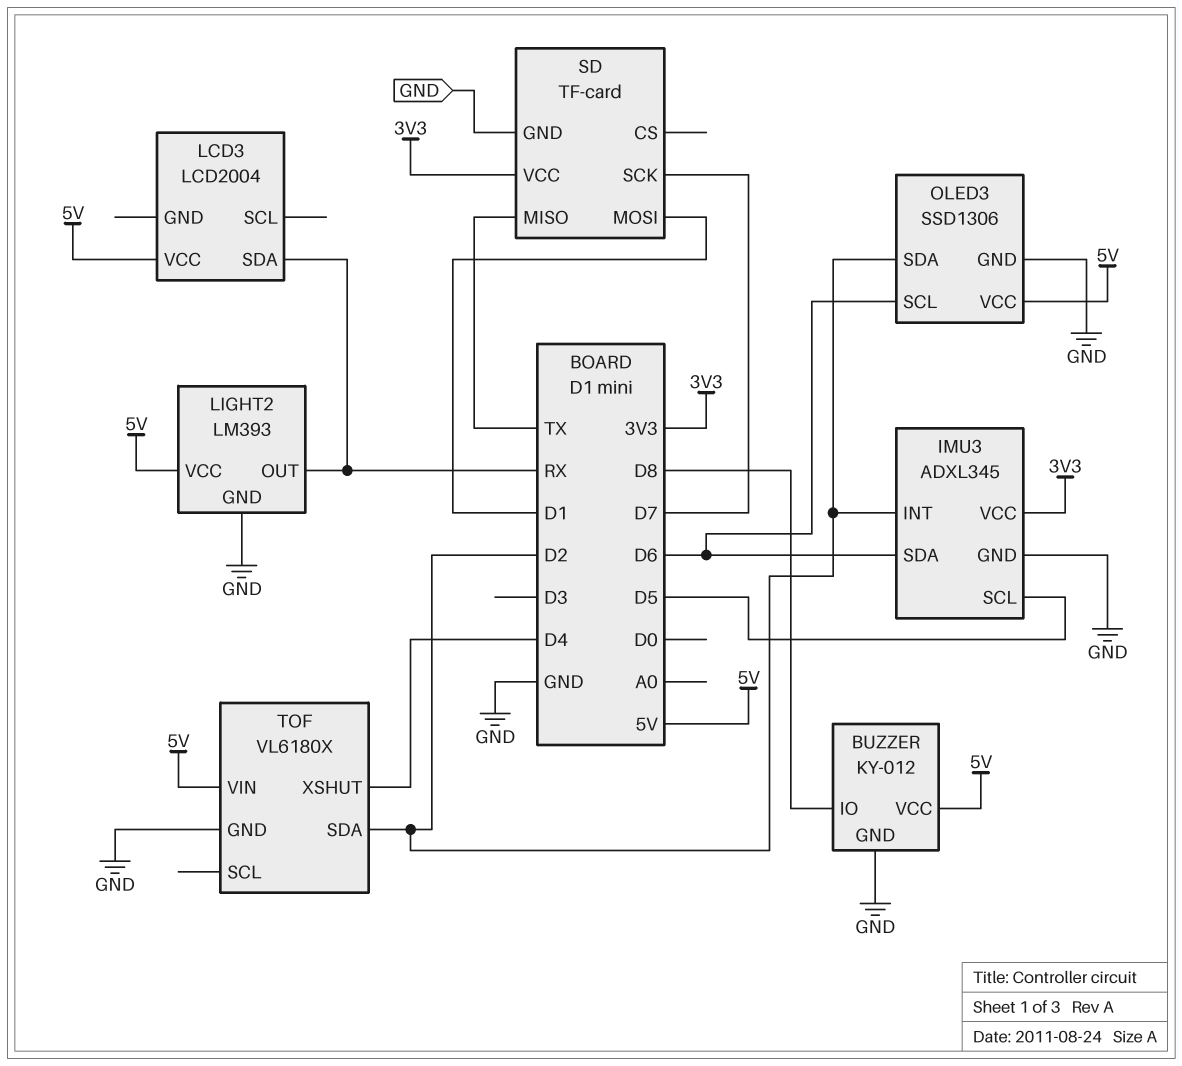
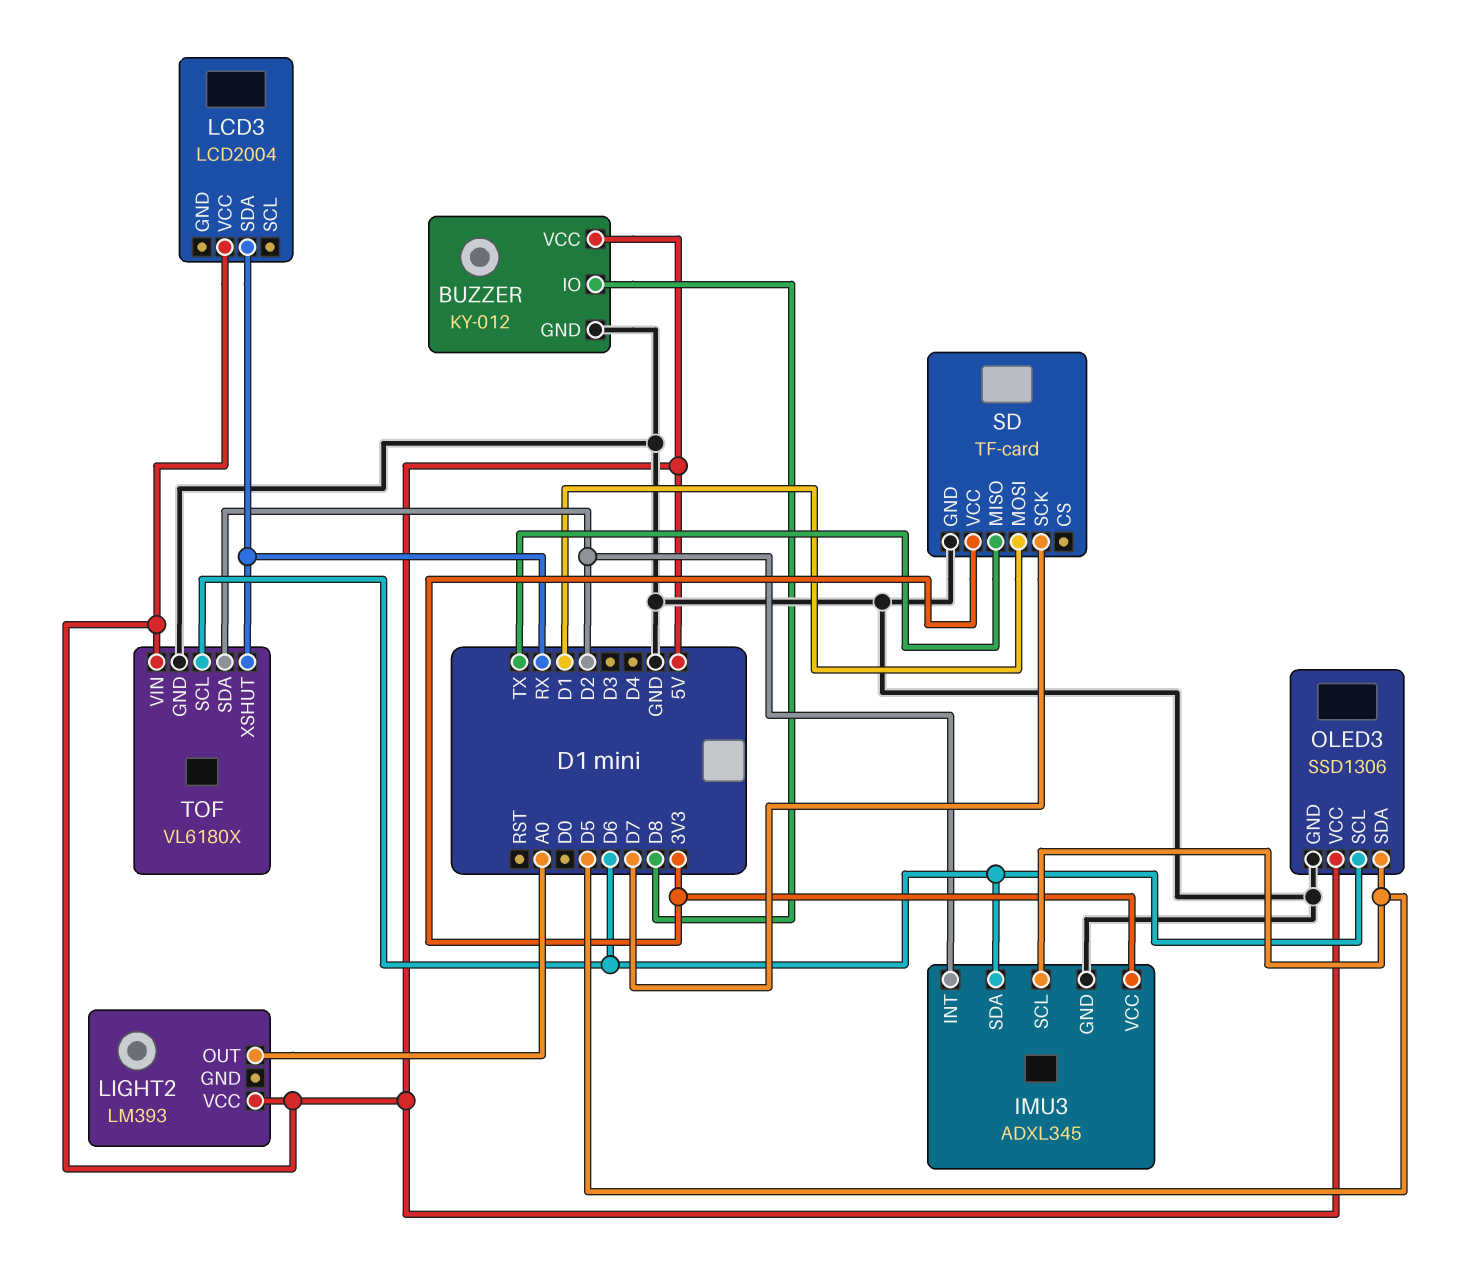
LIGHT2 pin GND: GND -> none
LIGHT2 pin OUT: RX -> A0
OLED3 pin SDA: D2 -> D5
TOF pin SCL: none -> D6
TOF pin XSHUT: D4 -> RX

